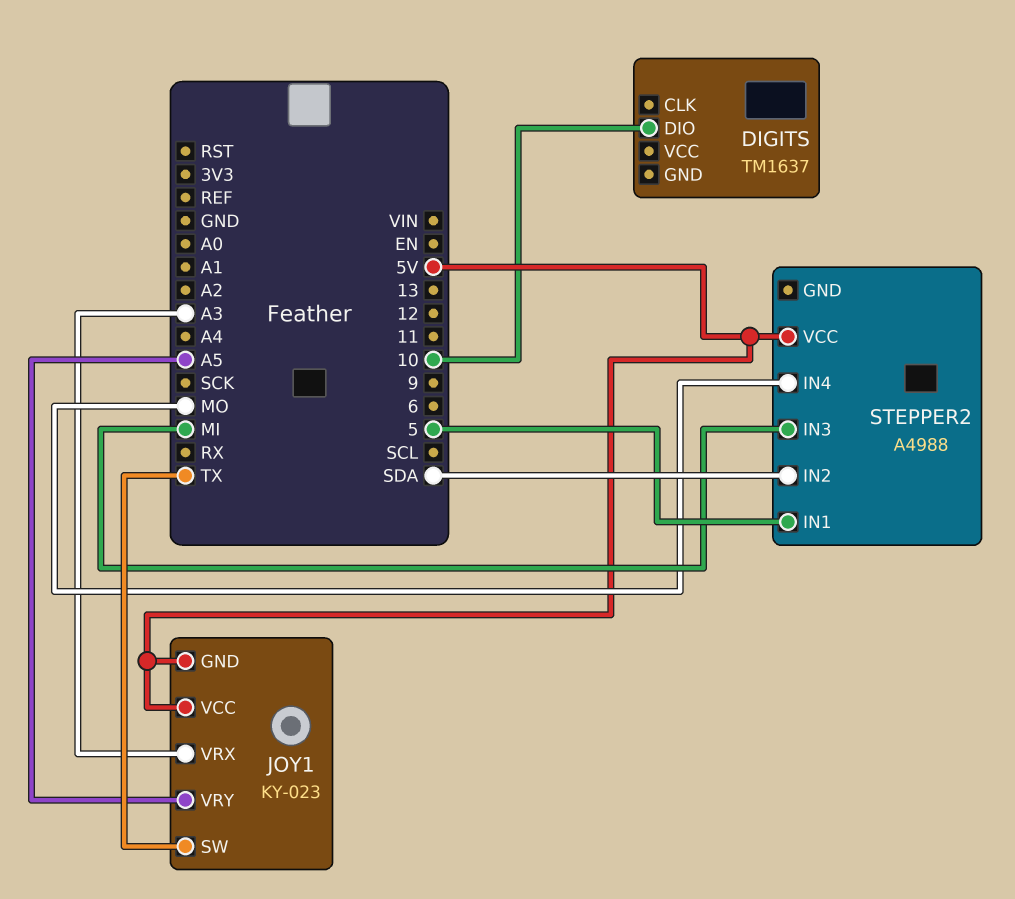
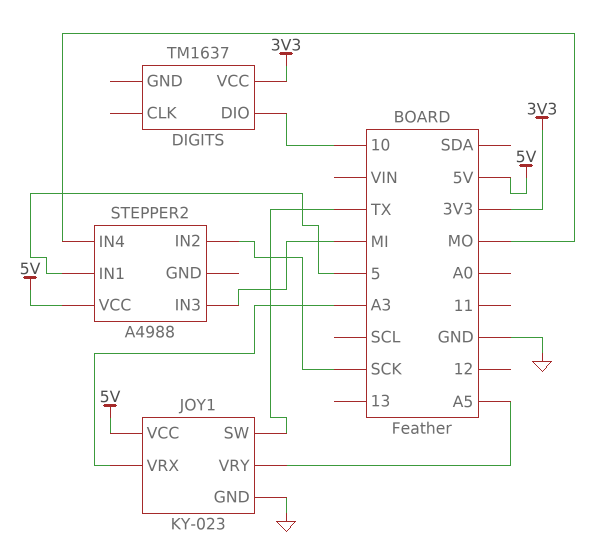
DIGITS pin VCC: none -> 3V3
JOY1 pin GND: 5V -> GND
STEPPER2 pin IN2: SDA -> SCK

